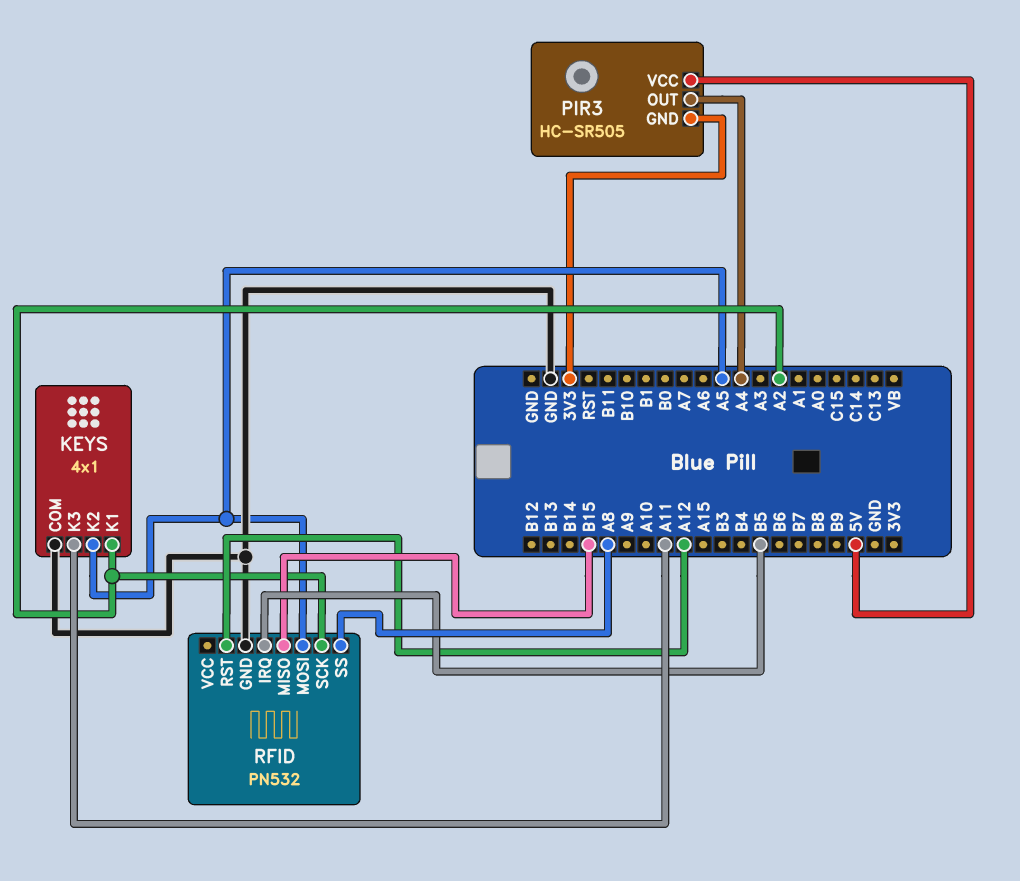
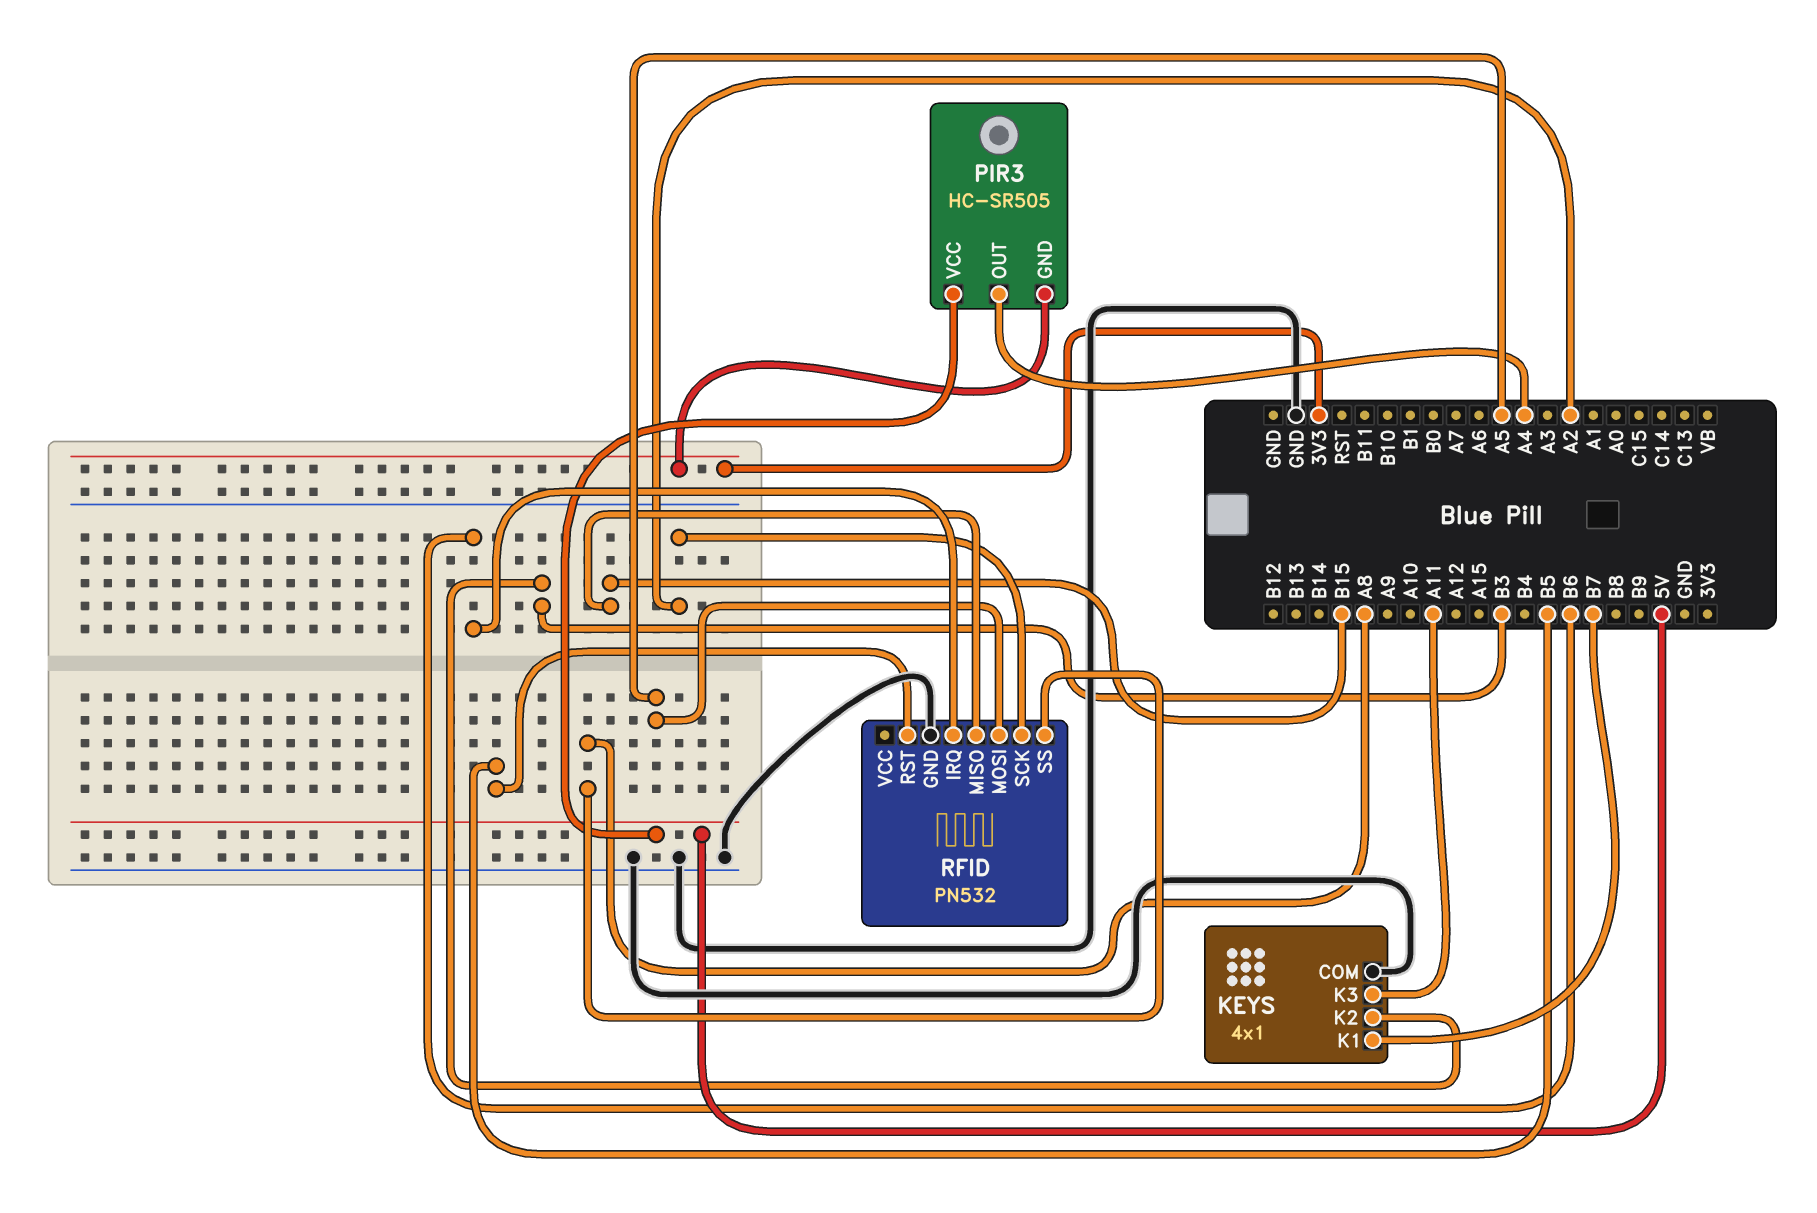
KEYS pin K1: A2 -> B7
KEYS pin K2: A5 -> B3
RFID pin IRQ: B5 -> B6
RFID pin RST: A12 -> B5

